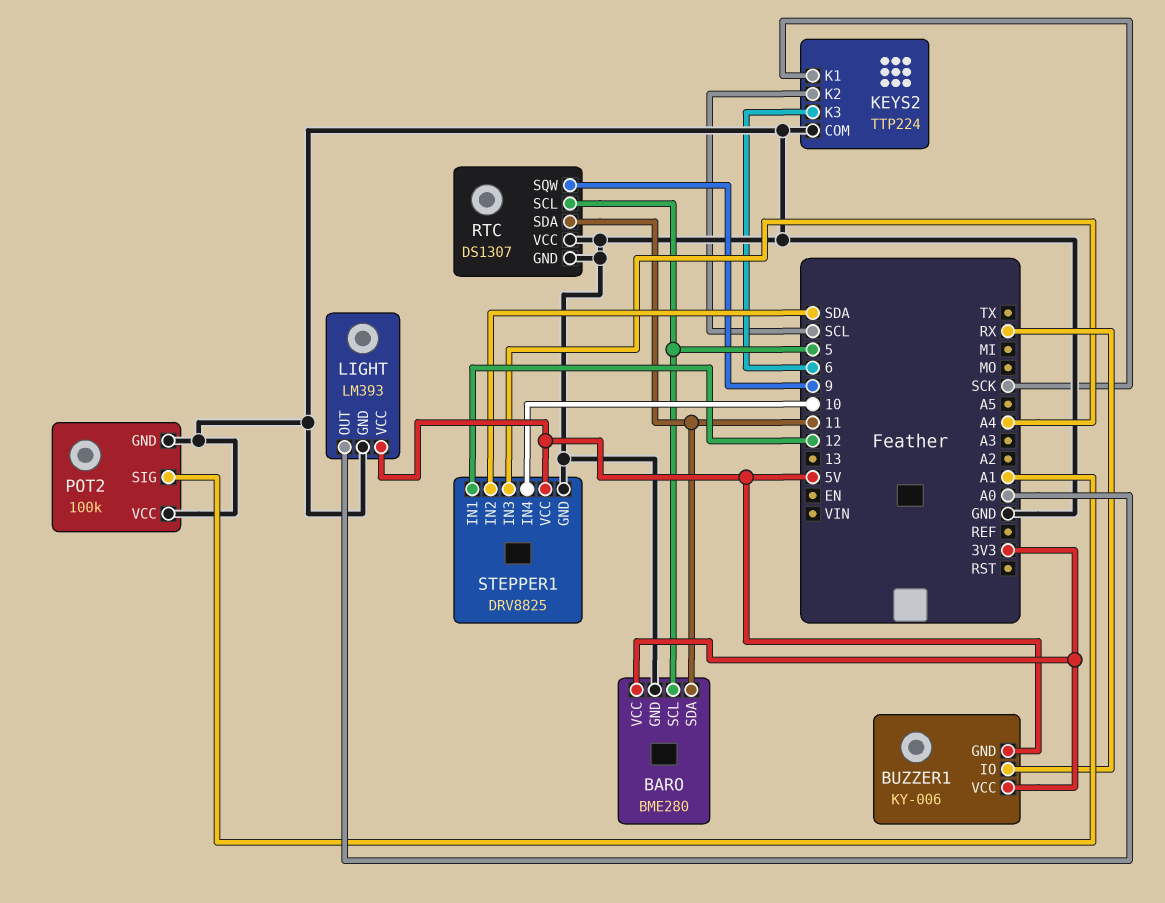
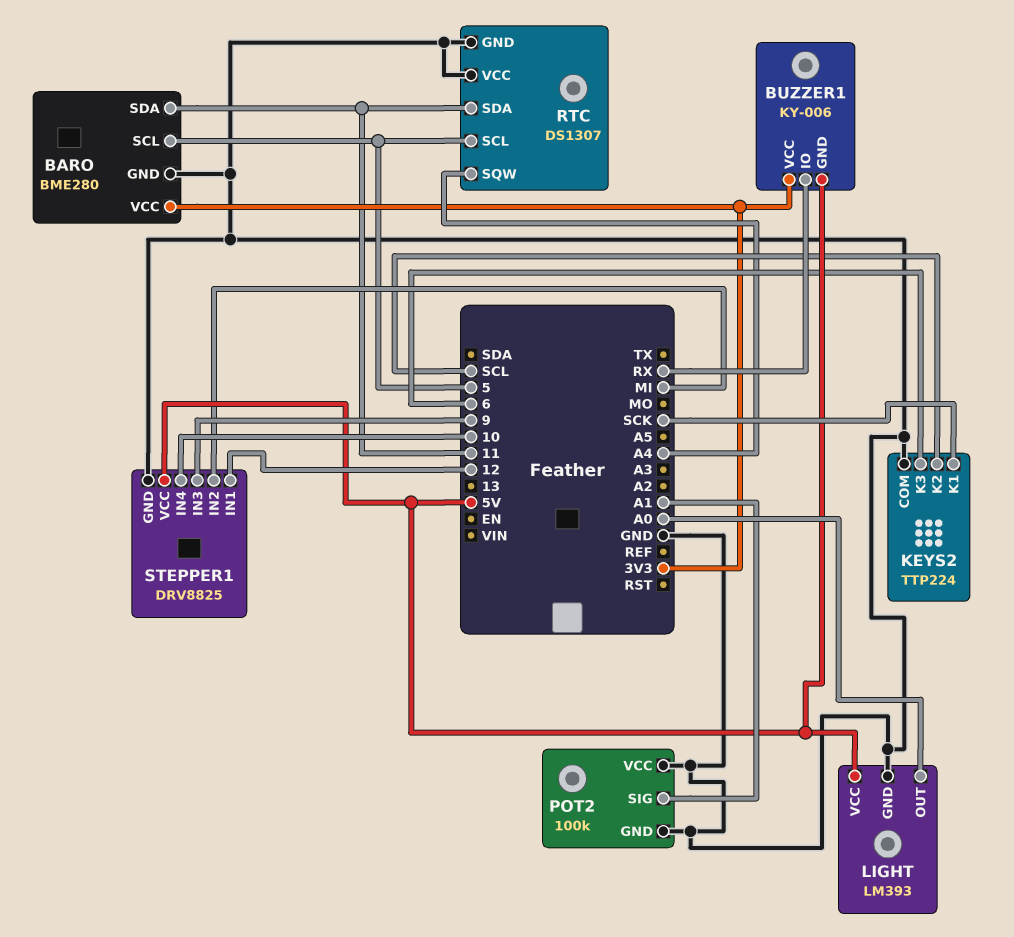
RTC pin SQW: 9 -> A4
STEPPER1 pin IN2: SDA -> MI
STEPPER1 pin IN3: A4 -> 9

